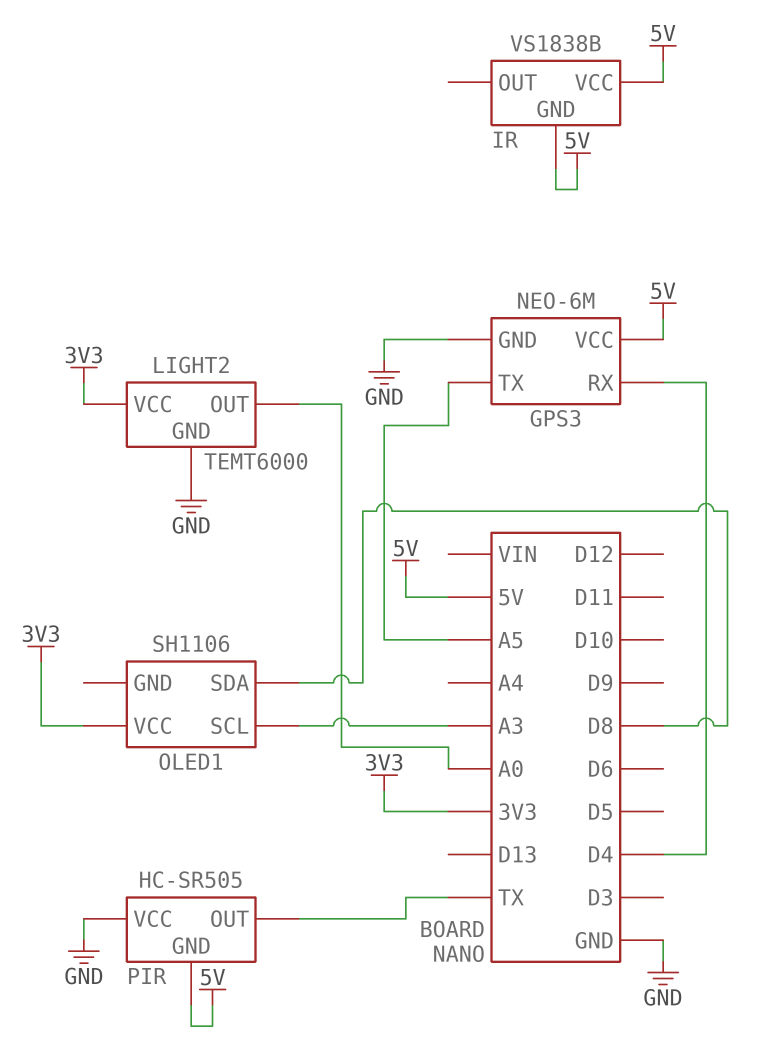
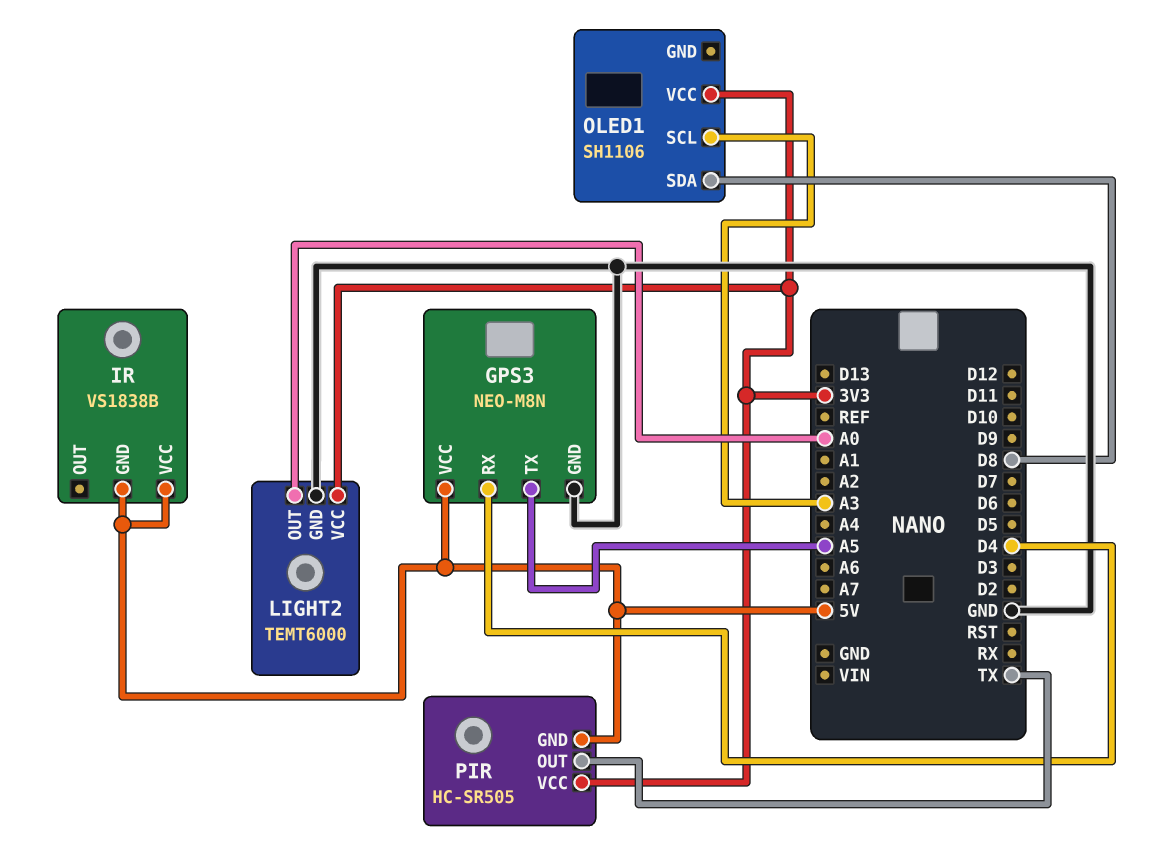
GPS3: NEO-6M -> NEO-M8N
PIR pin VCC: GND -> 3V3

